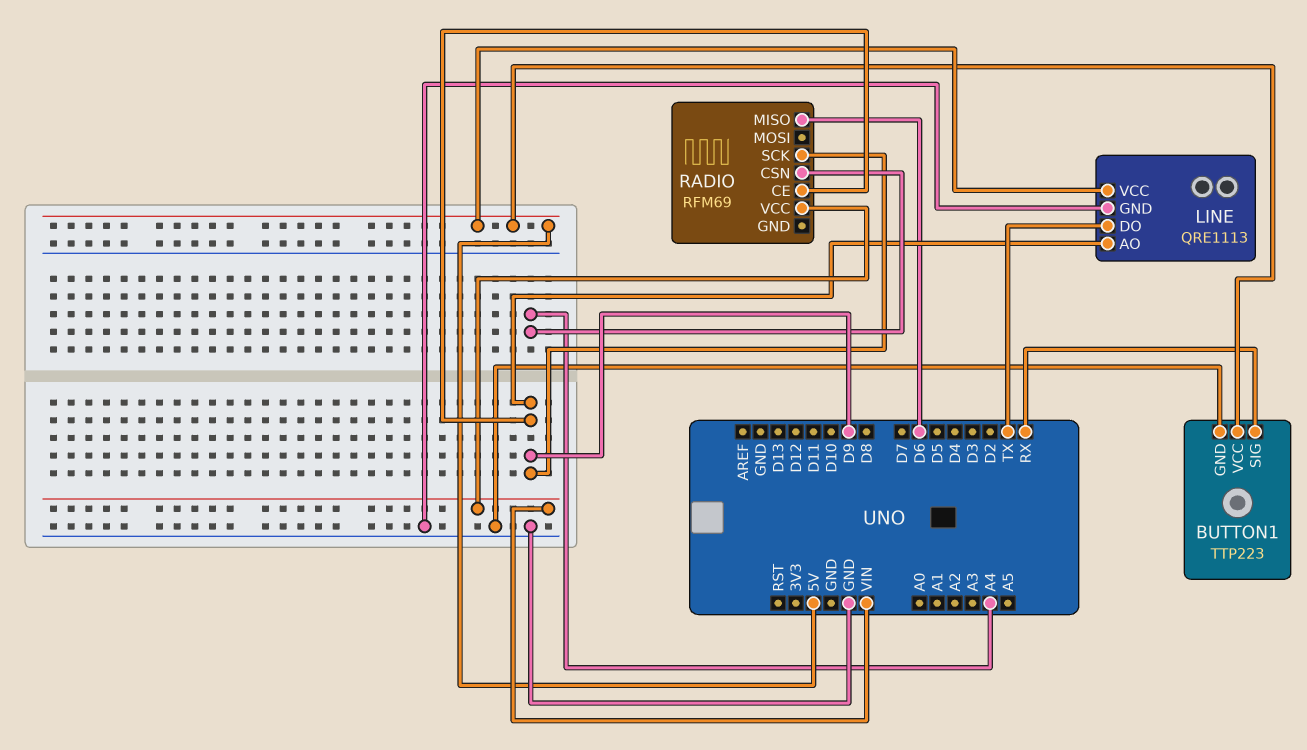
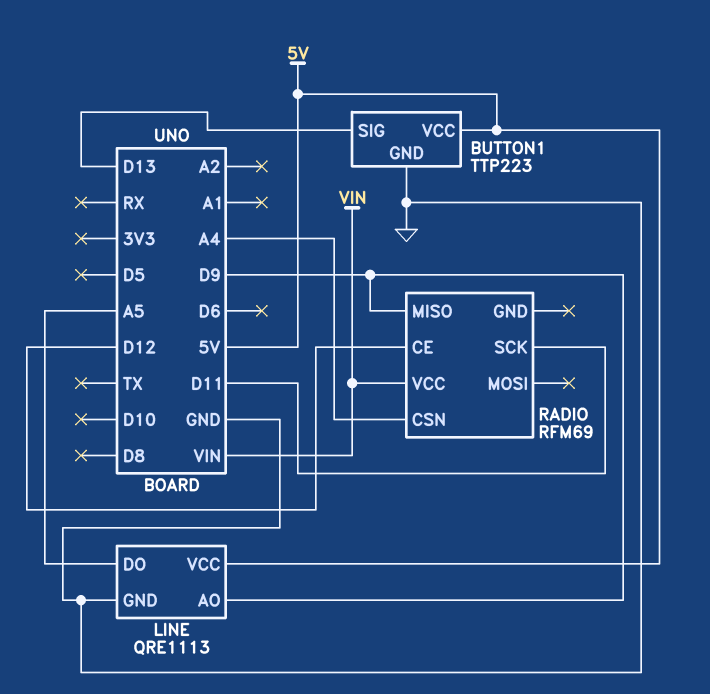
BUTTON1 pin SIG: RX -> D13
LINE pin DO: TX -> A5
RADIO pin CE: D9 -> D12
RADIO pin MISO: D6 -> D9
RADIO pin SCK: D9 -> D11

